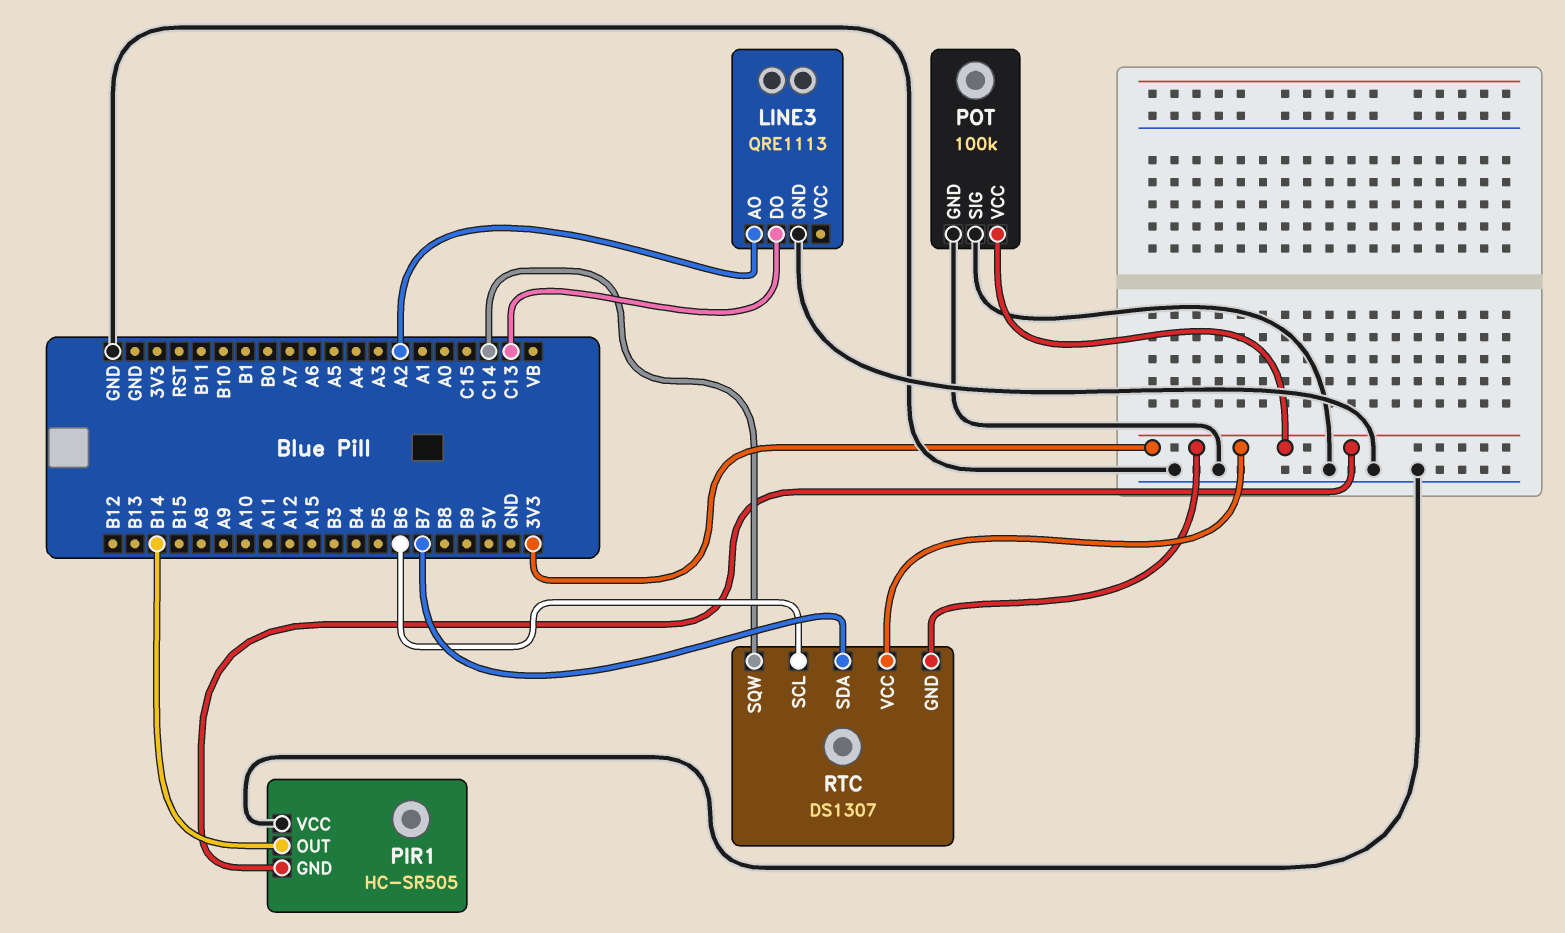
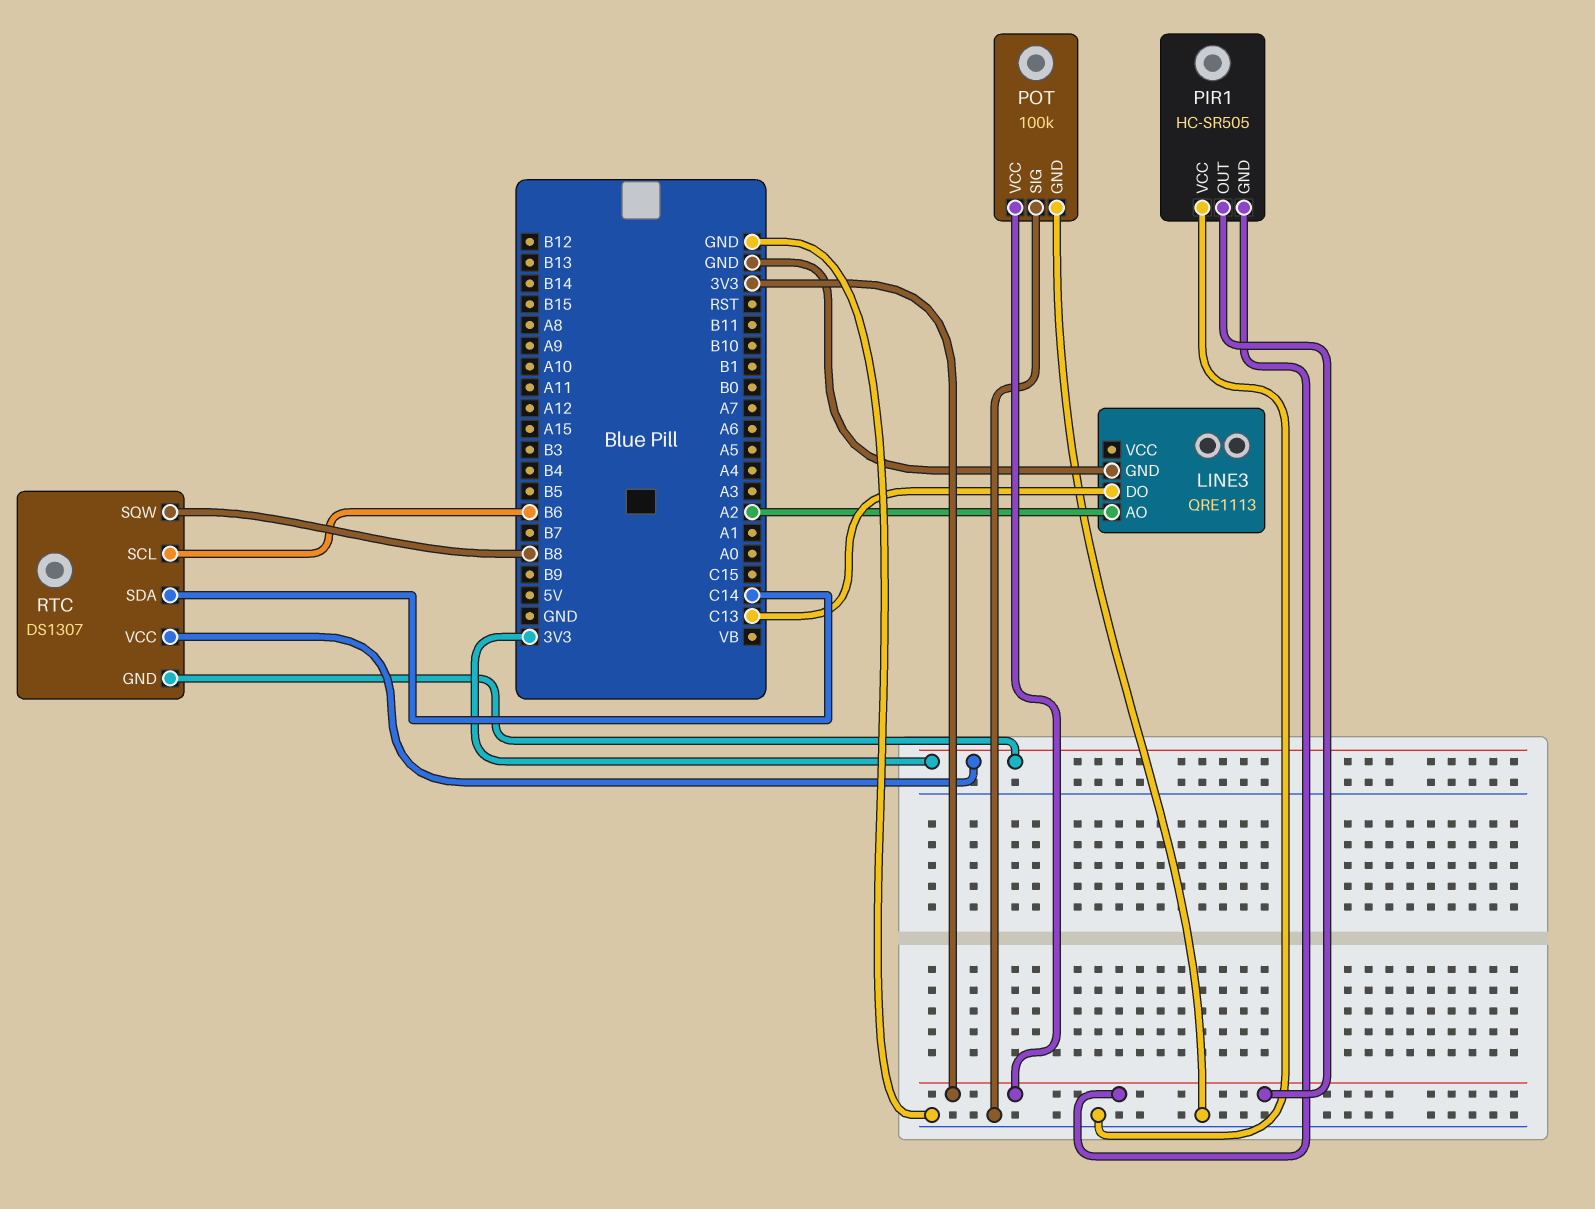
PIR1 pin OUT: B14 -> 3V3
RTC pin SDA: B7 -> C14
RTC pin SQW: C14 -> B8

